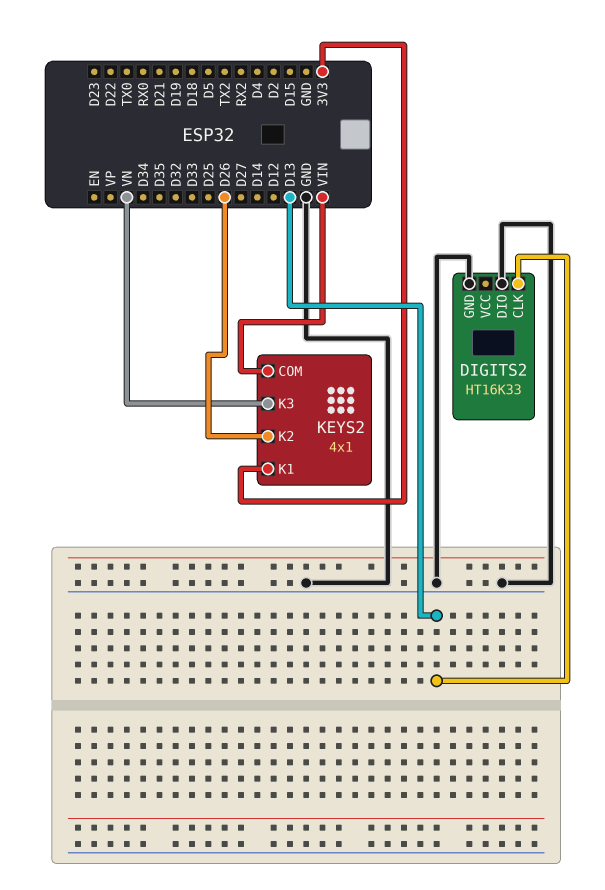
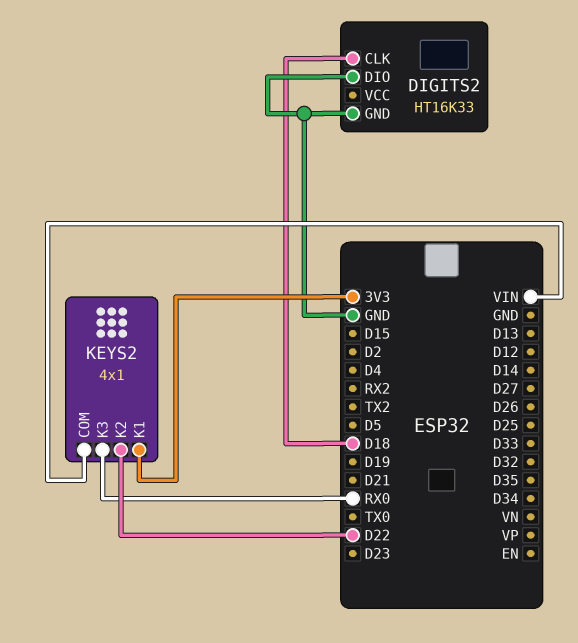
DIGITS2 pin CLK: D13 -> D18
KEYS2 pin K2: D26 -> D22
KEYS2 pin K3: VN -> RX0

